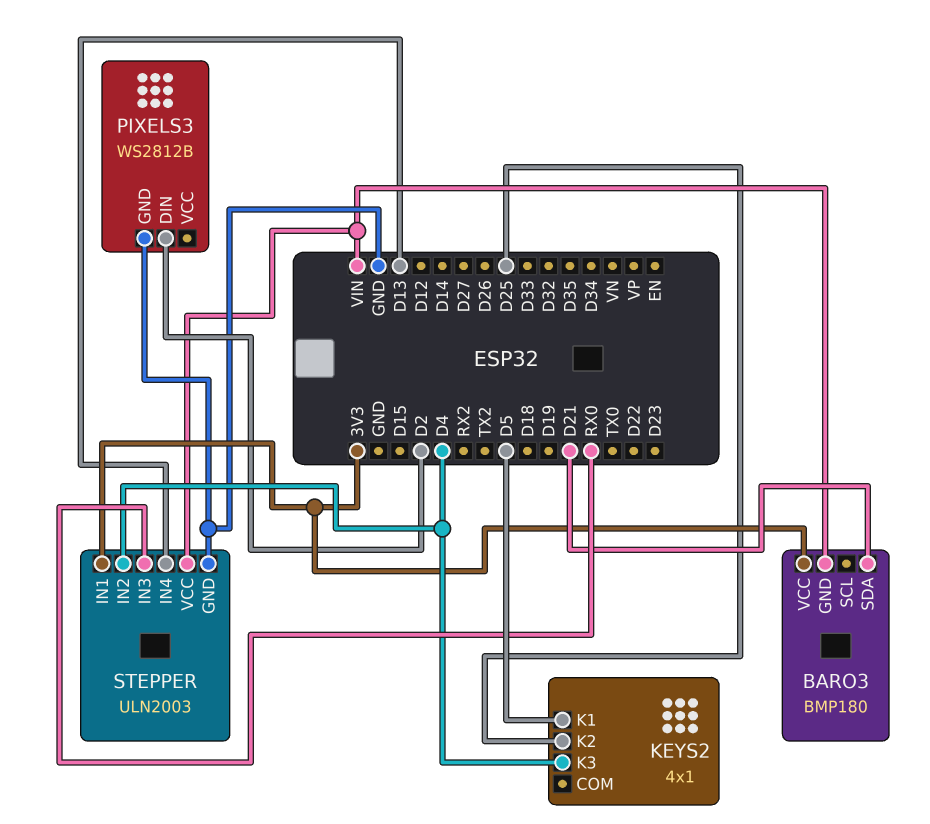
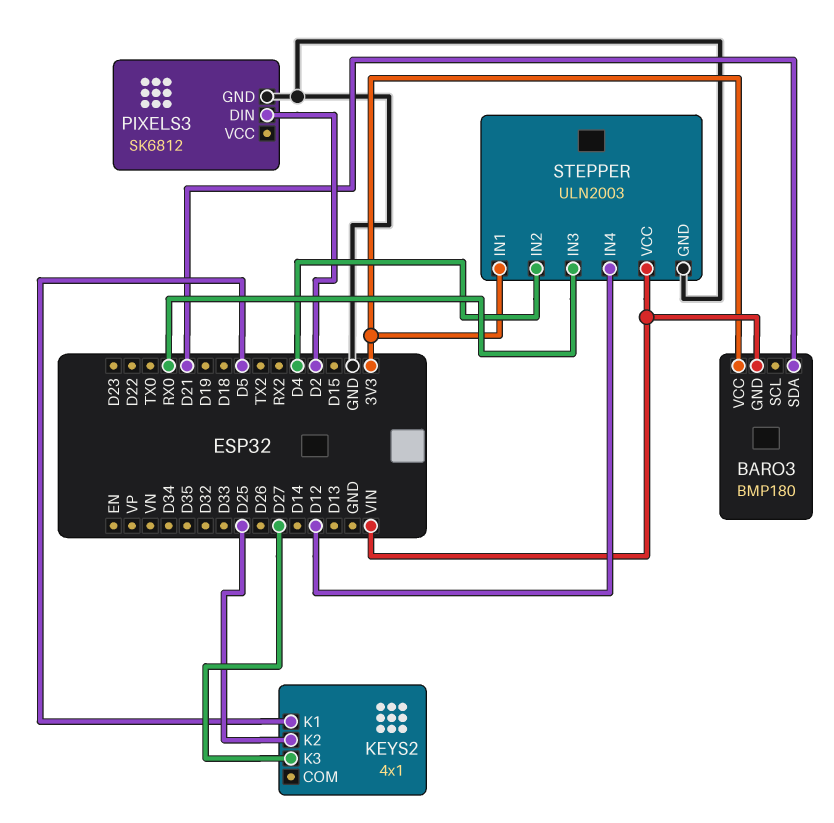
KEYS2 pin K3: D4 -> D27
PIXELS3: WS2812B -> SK6812
STEPPER pin IN4: D13 -> D12

